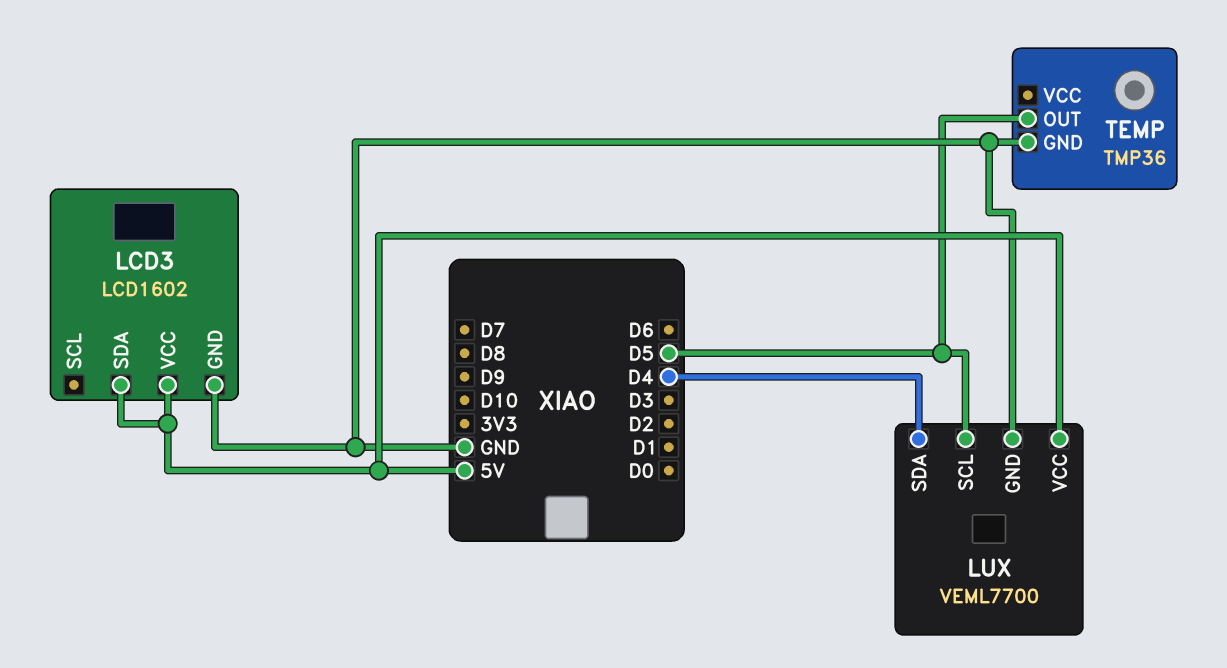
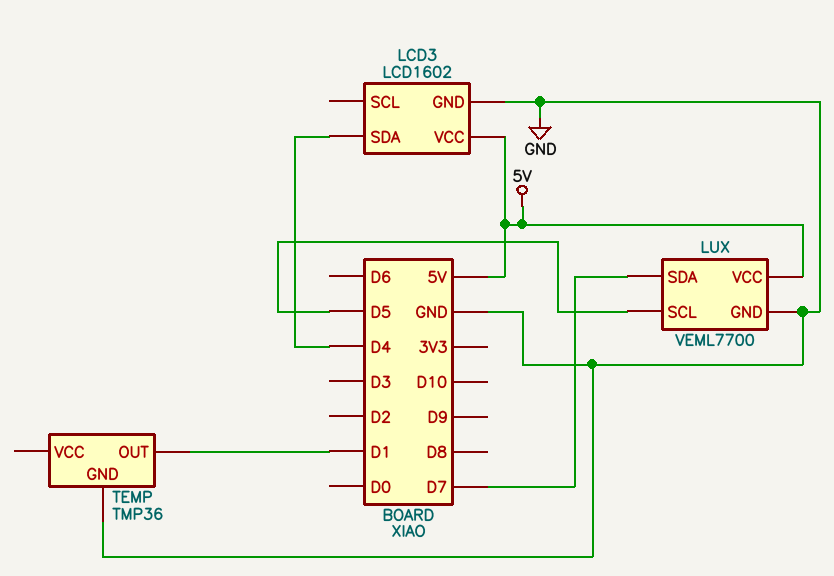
LCD3 pin SDA: 5V -> D4
LUX pin SDA: D4 -> D7
TEMP pin OUT: D5 -> D1

